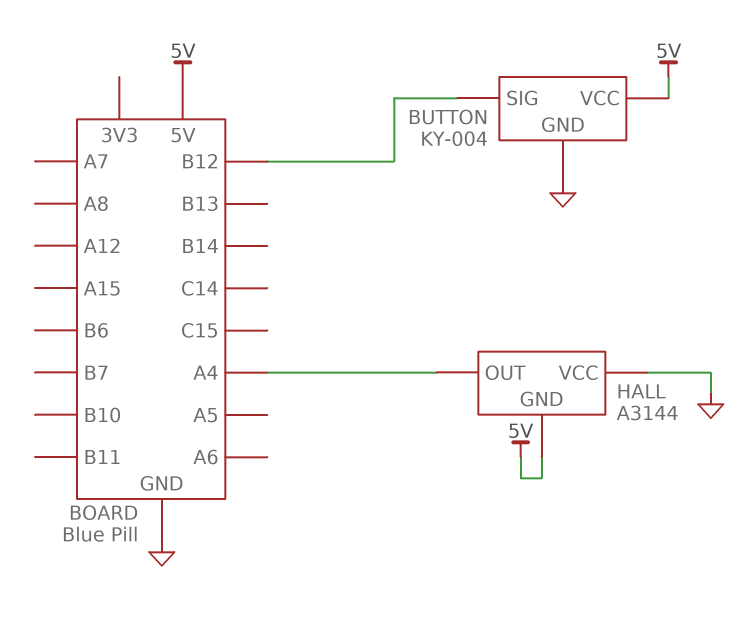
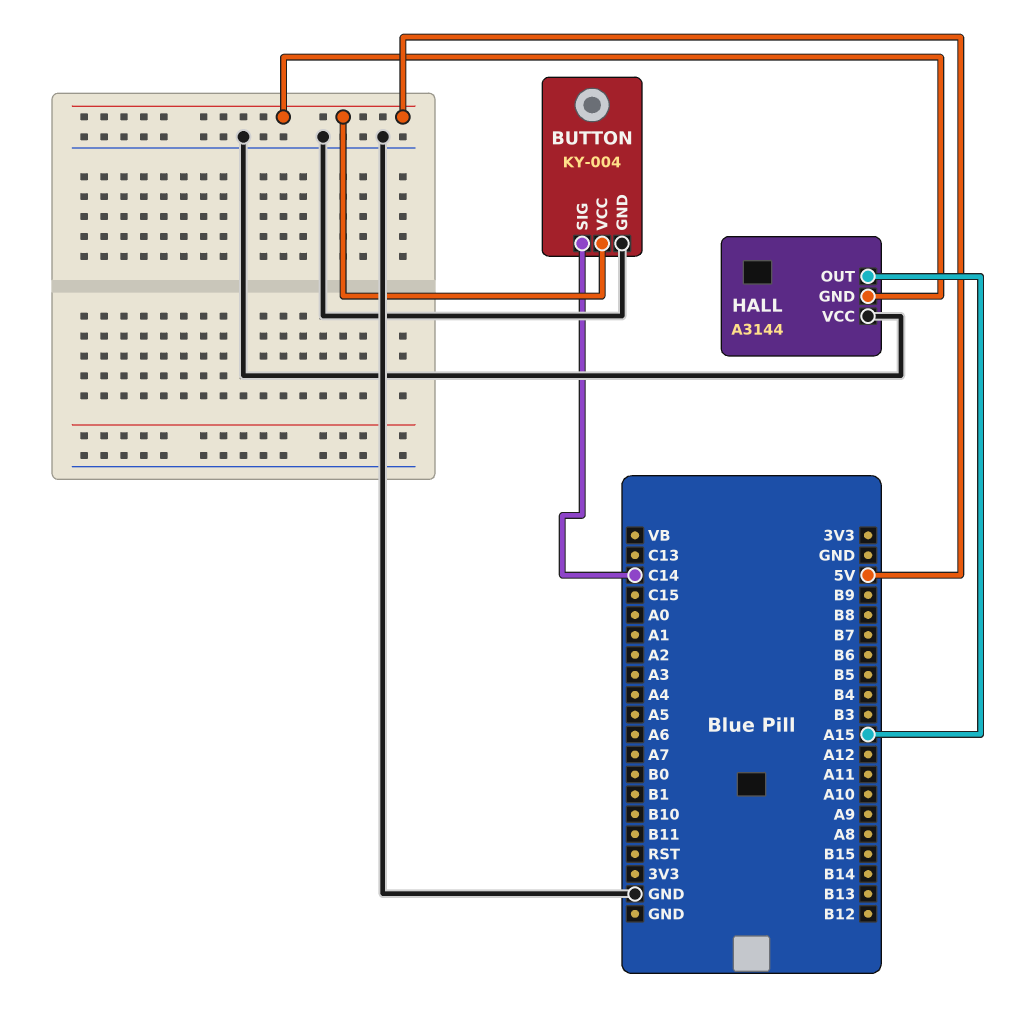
BUTTON pin SIG: B12 -> C14
HALL pin OUT: A4 -> A15

